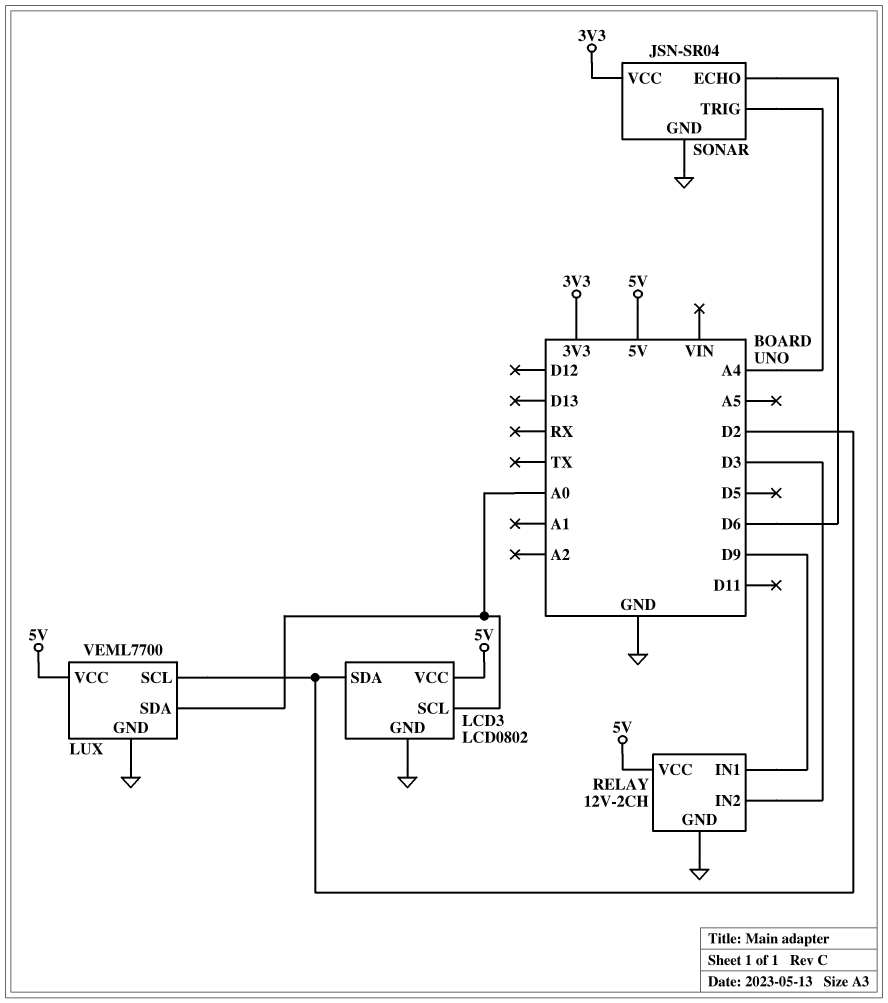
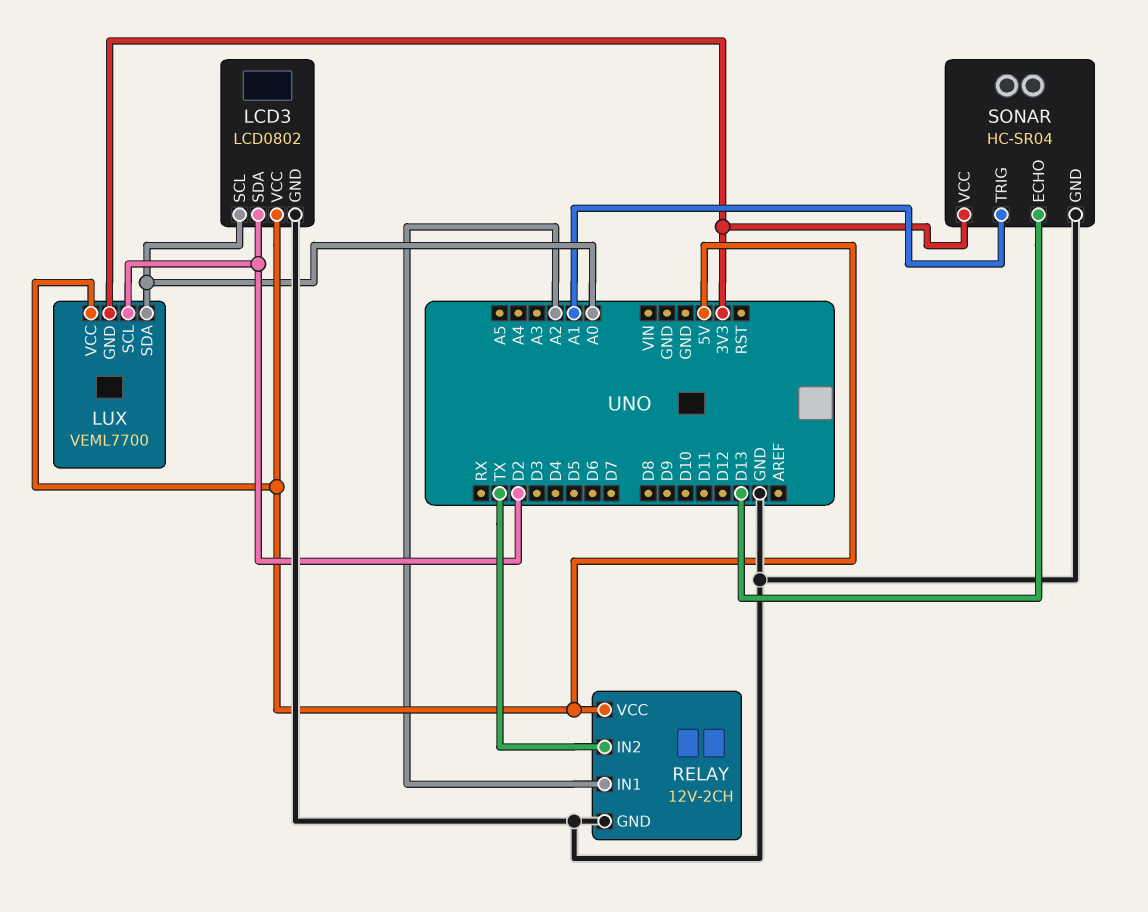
LUX pin GND: GND -> 3V3
RELAY pin IN1: D9 -> A2
RELAY pin IN2: D3 -> TX
SONAR: JSN-SR04 -> HC-SR04
SONAR pin ECHO: D6 -> D13
SONAR pin TRIG: A4 -> A1

